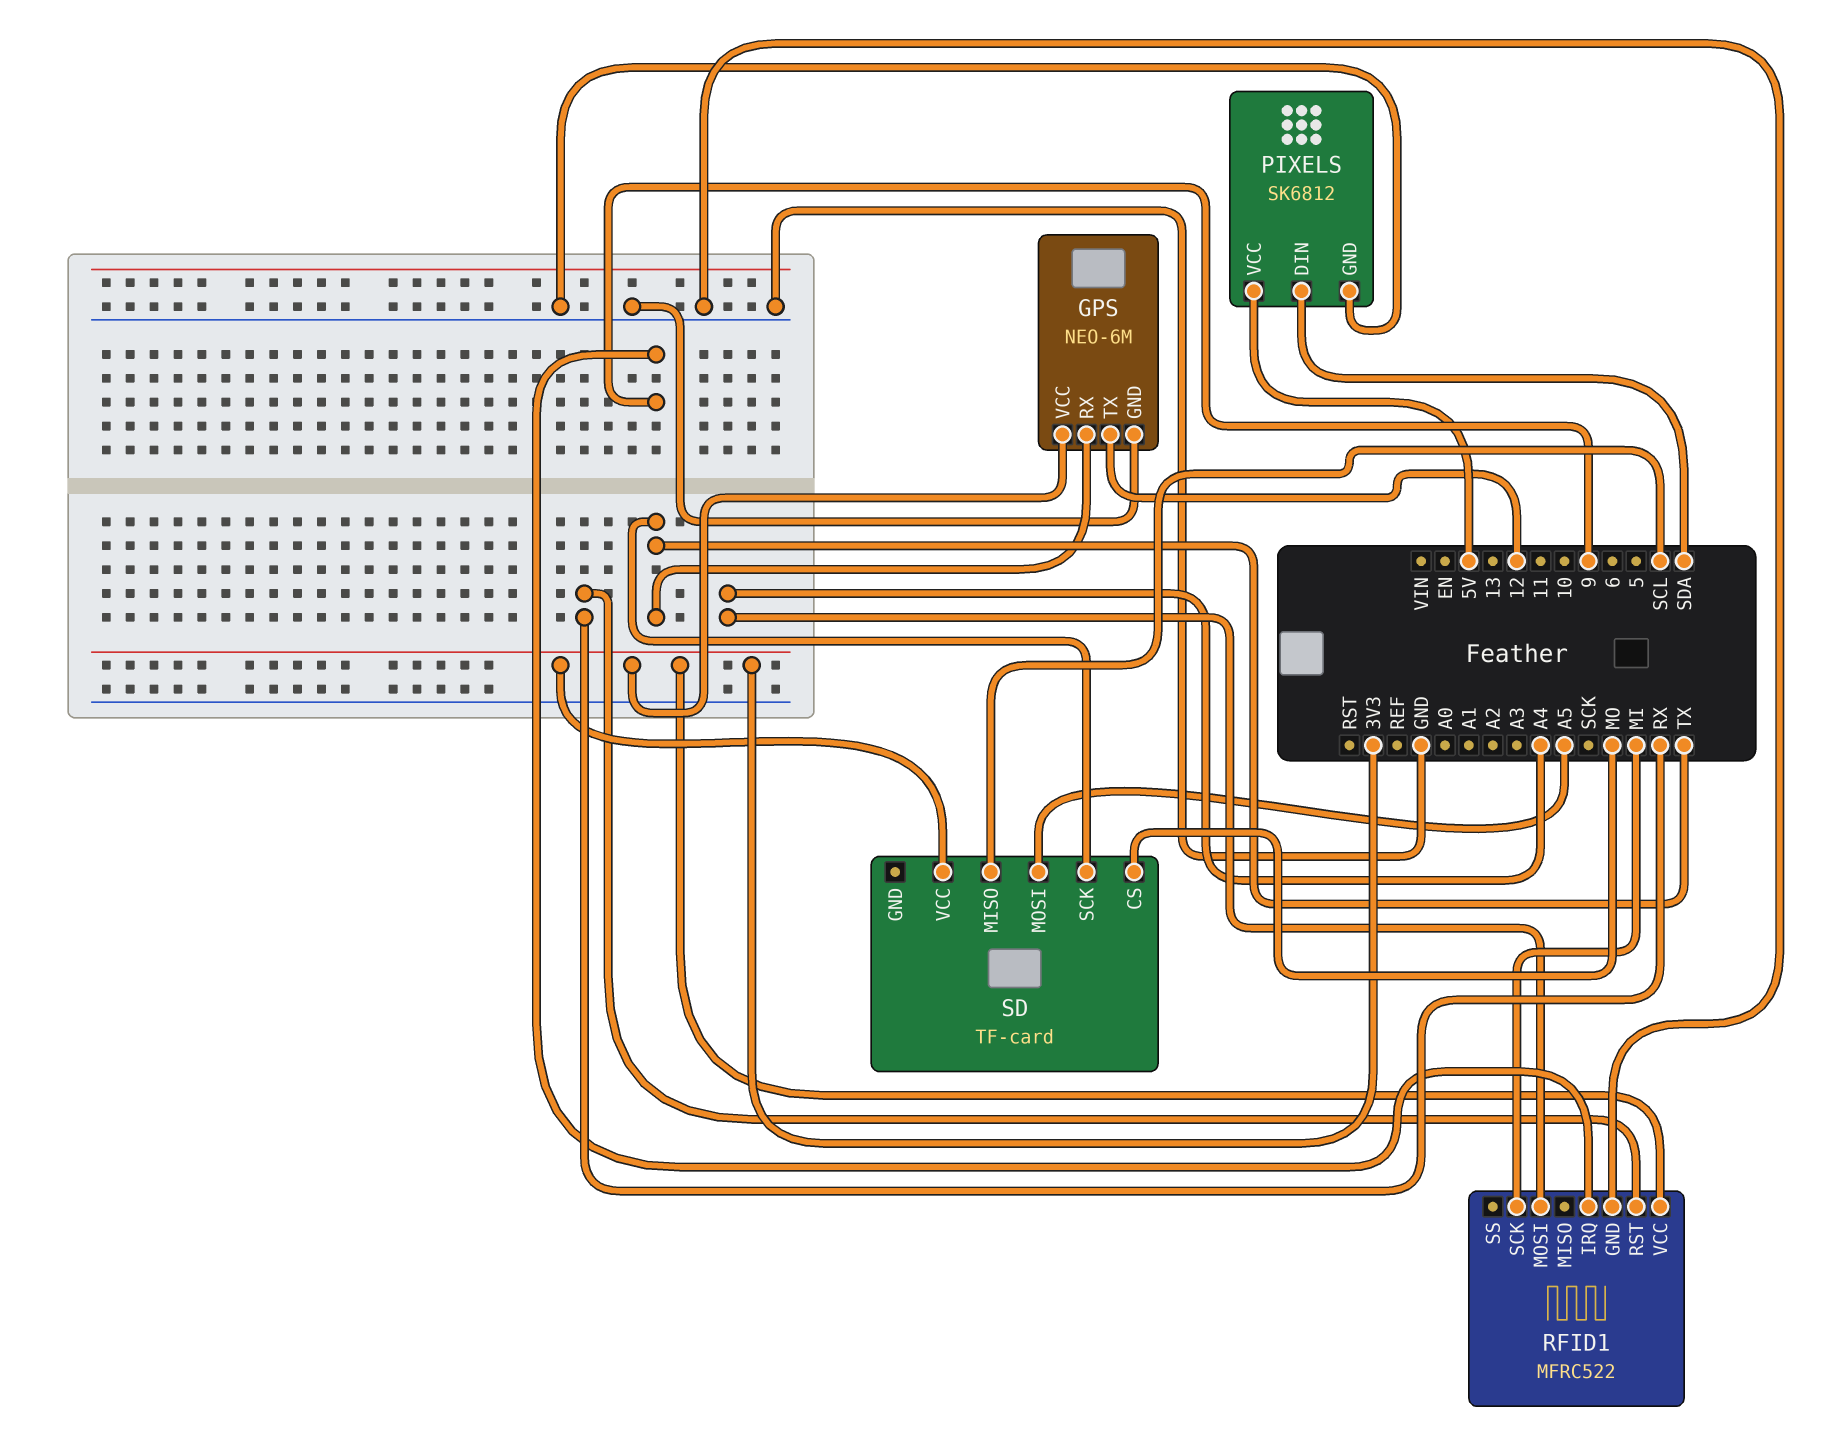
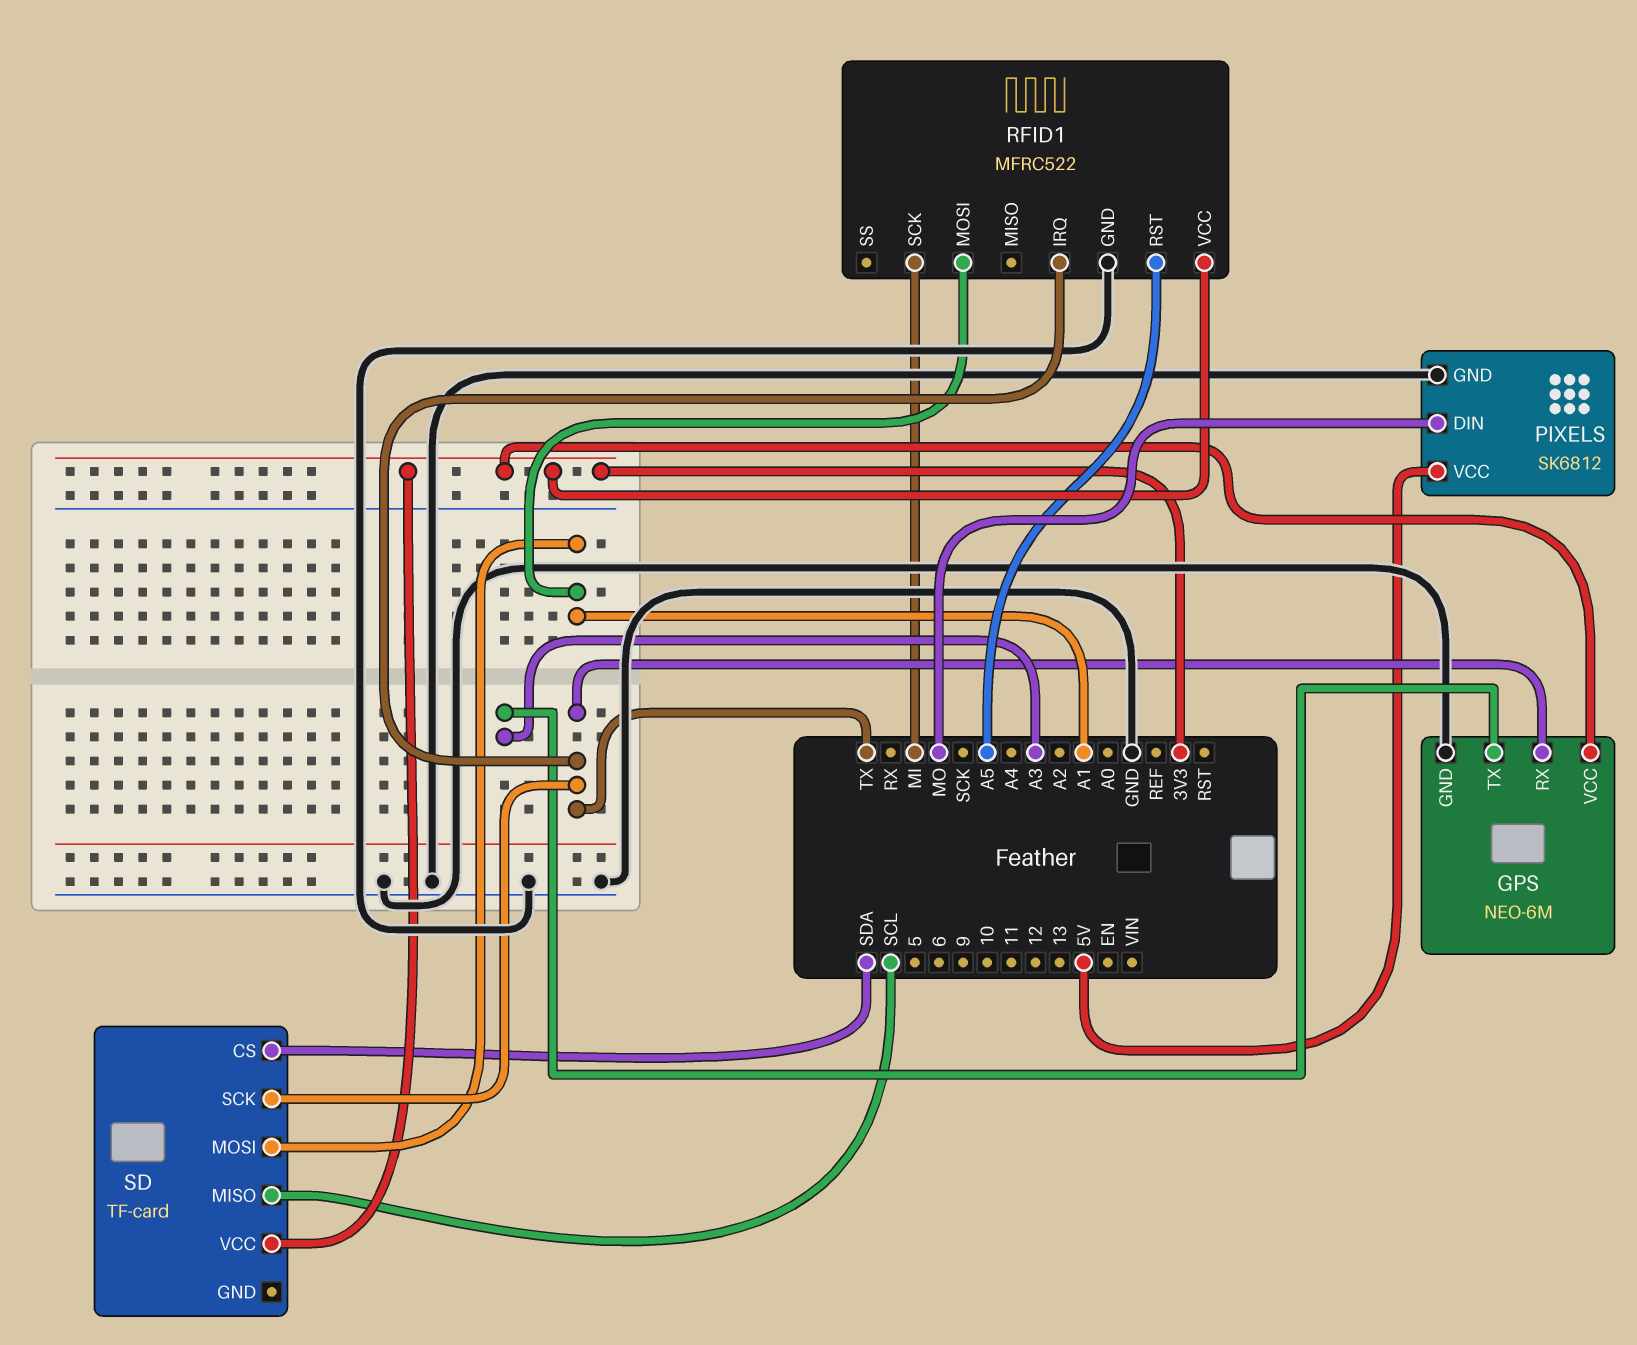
GPS pin TX: 12 -> A3
PIXELS pin DIN: SDA -> MO
RFID1 pin IRQ: 9 -> TX
RFID1 pin MOSI: A4 -> A1
RFID1 pin RST: RX -> A5
SD pin CS: MO -> SDA
SD pin MOSI: A5 -> A1

